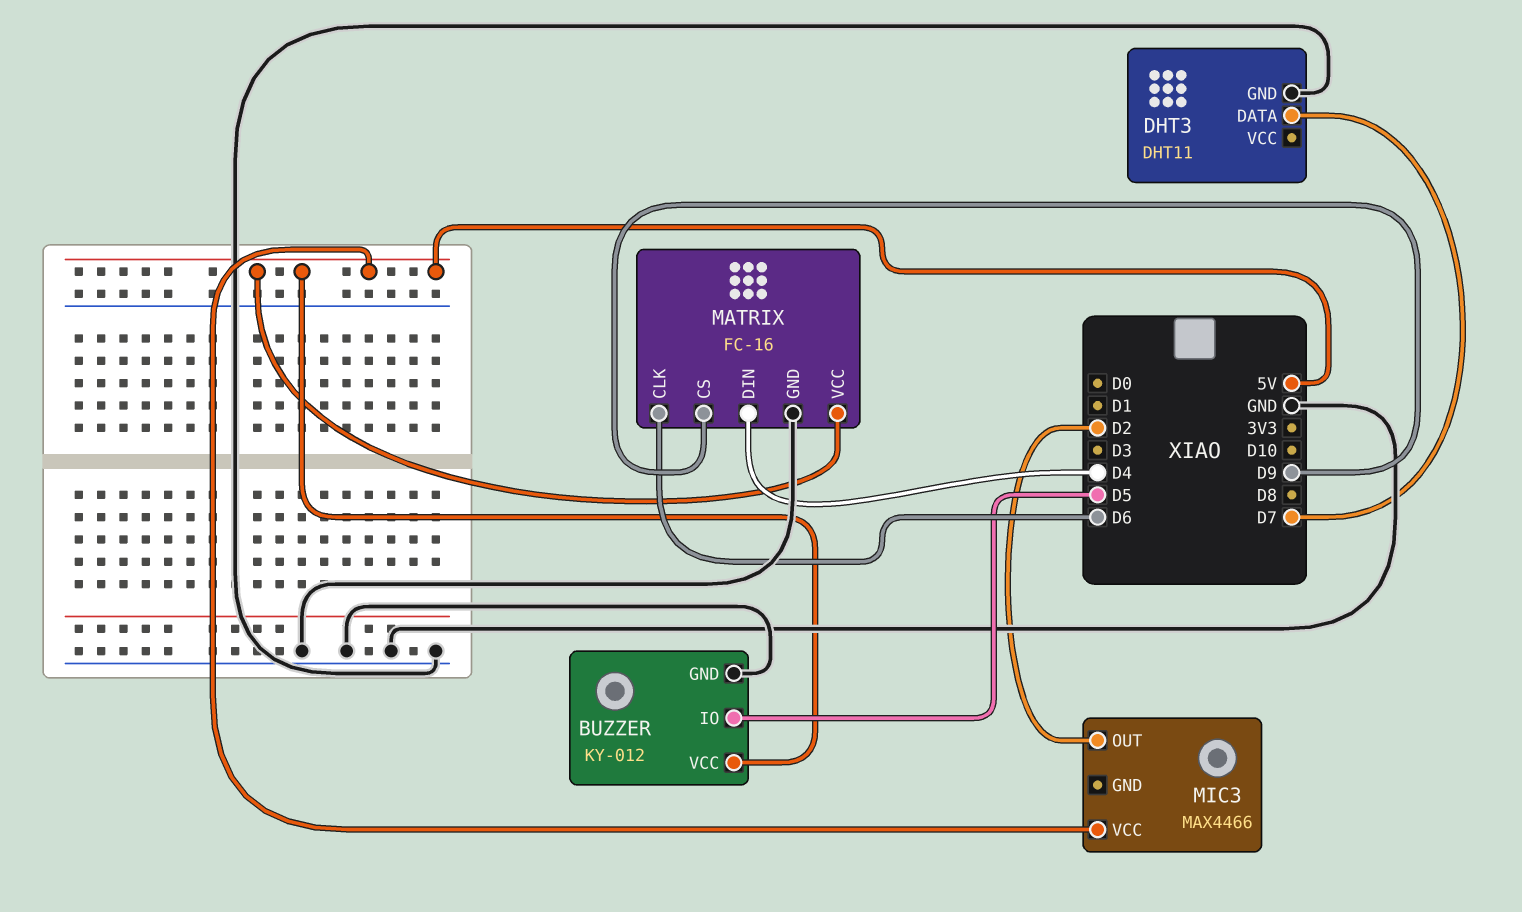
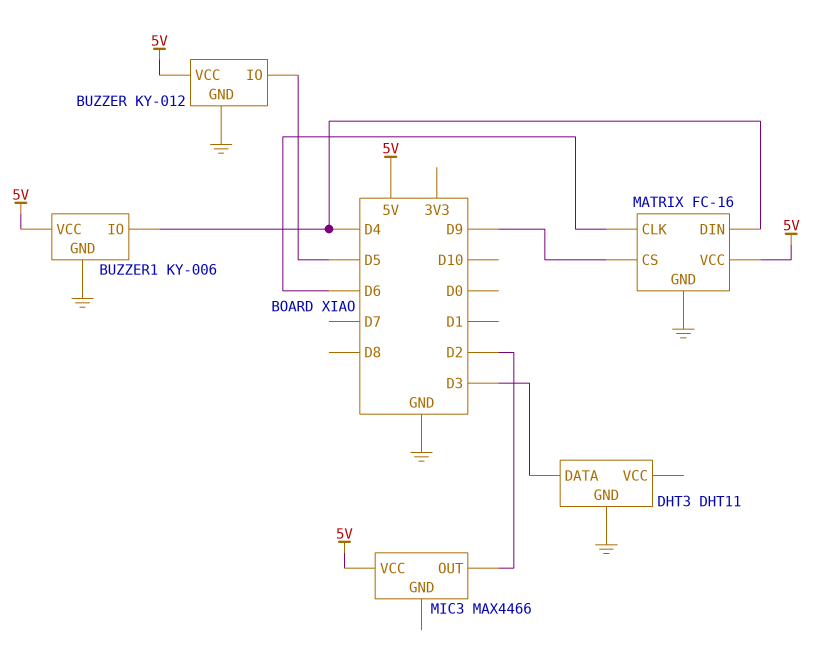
BUZZER1: none -> KY-006
BUZZER1 pin GND: none -> GND
BUZZER1 pin IO: none -> D4
BUZZER1 pin VCC: none -> 5V
DHT3 pin DATA: D7 -> D3

